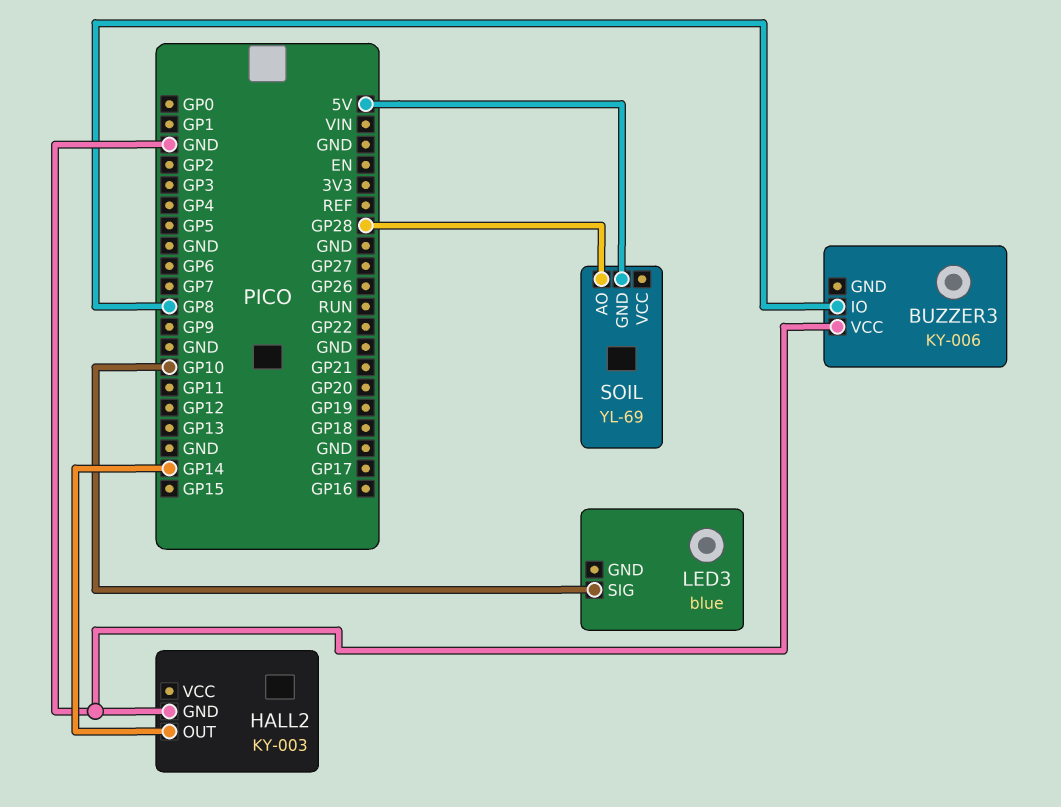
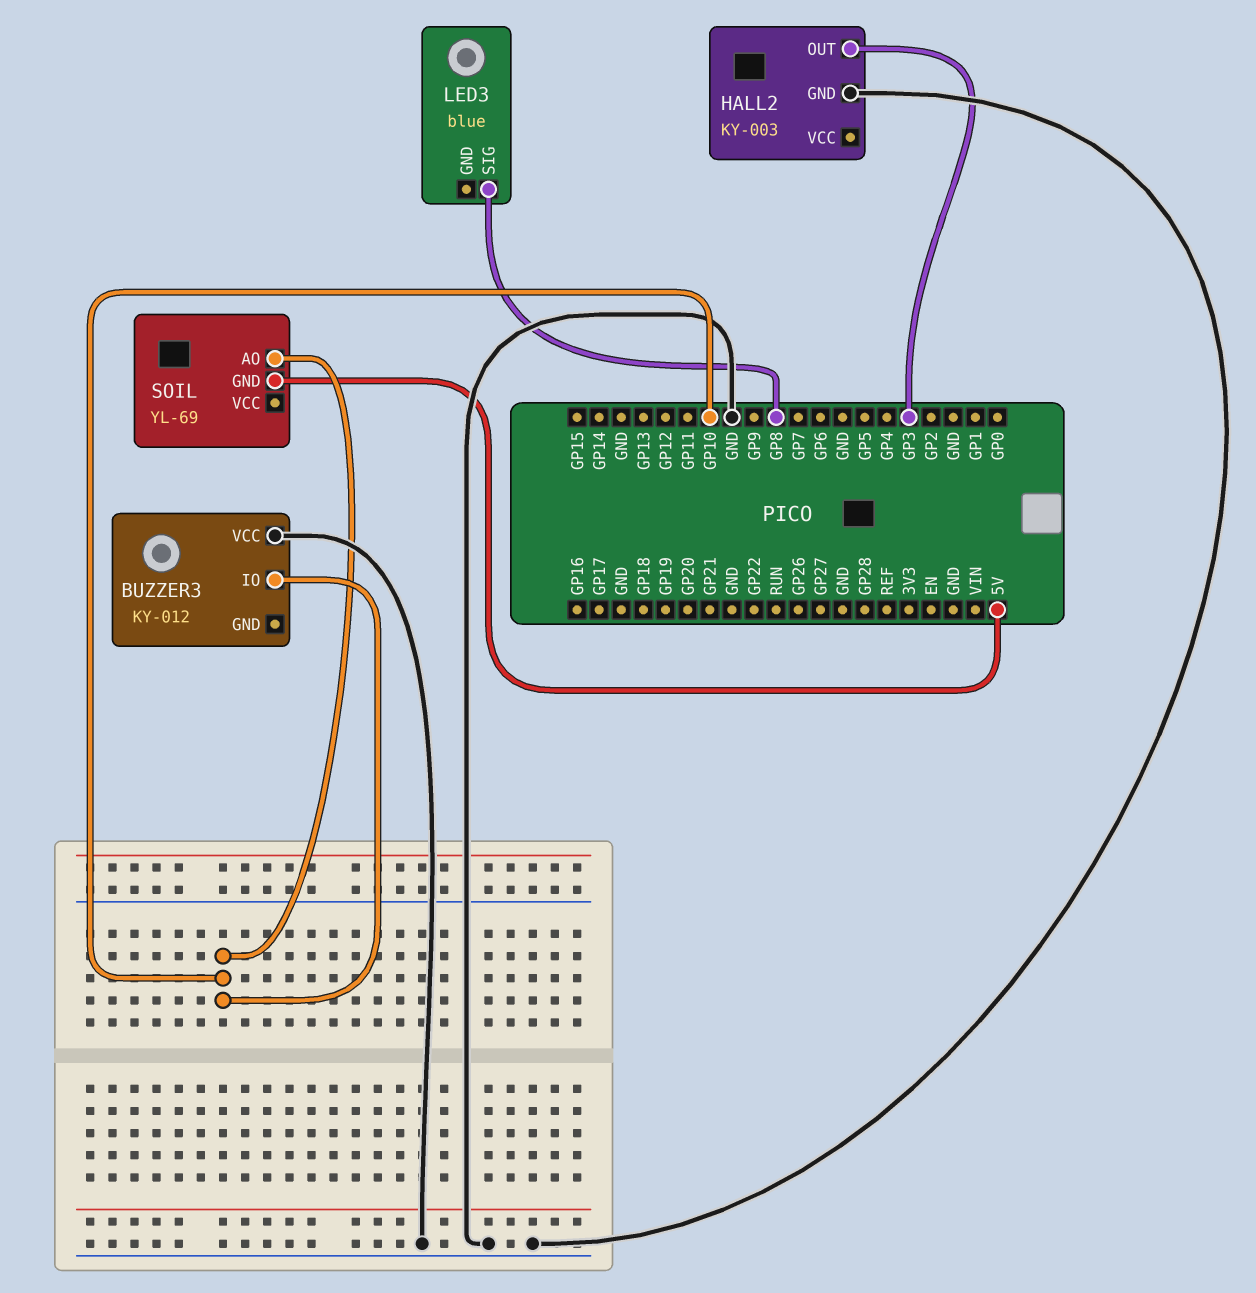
BUZZER3: KY-006 -> KY-012
BUZZER3 pin IO: GP8 -> GP10
HALL2 pin OUT: GP14 -> GP3
LED3 pin SIG: GP10 -> GP8
SOIL pin AO: GP28 -> GP10

